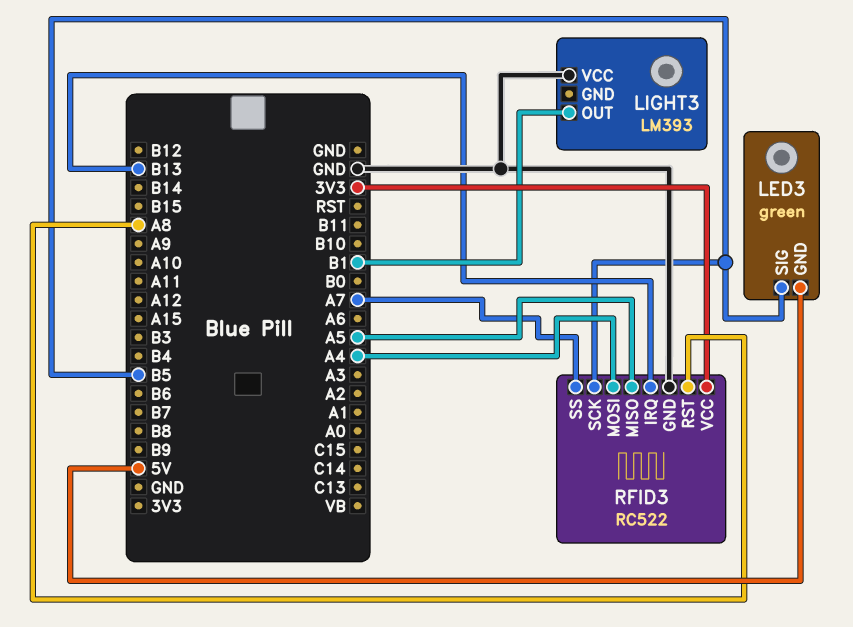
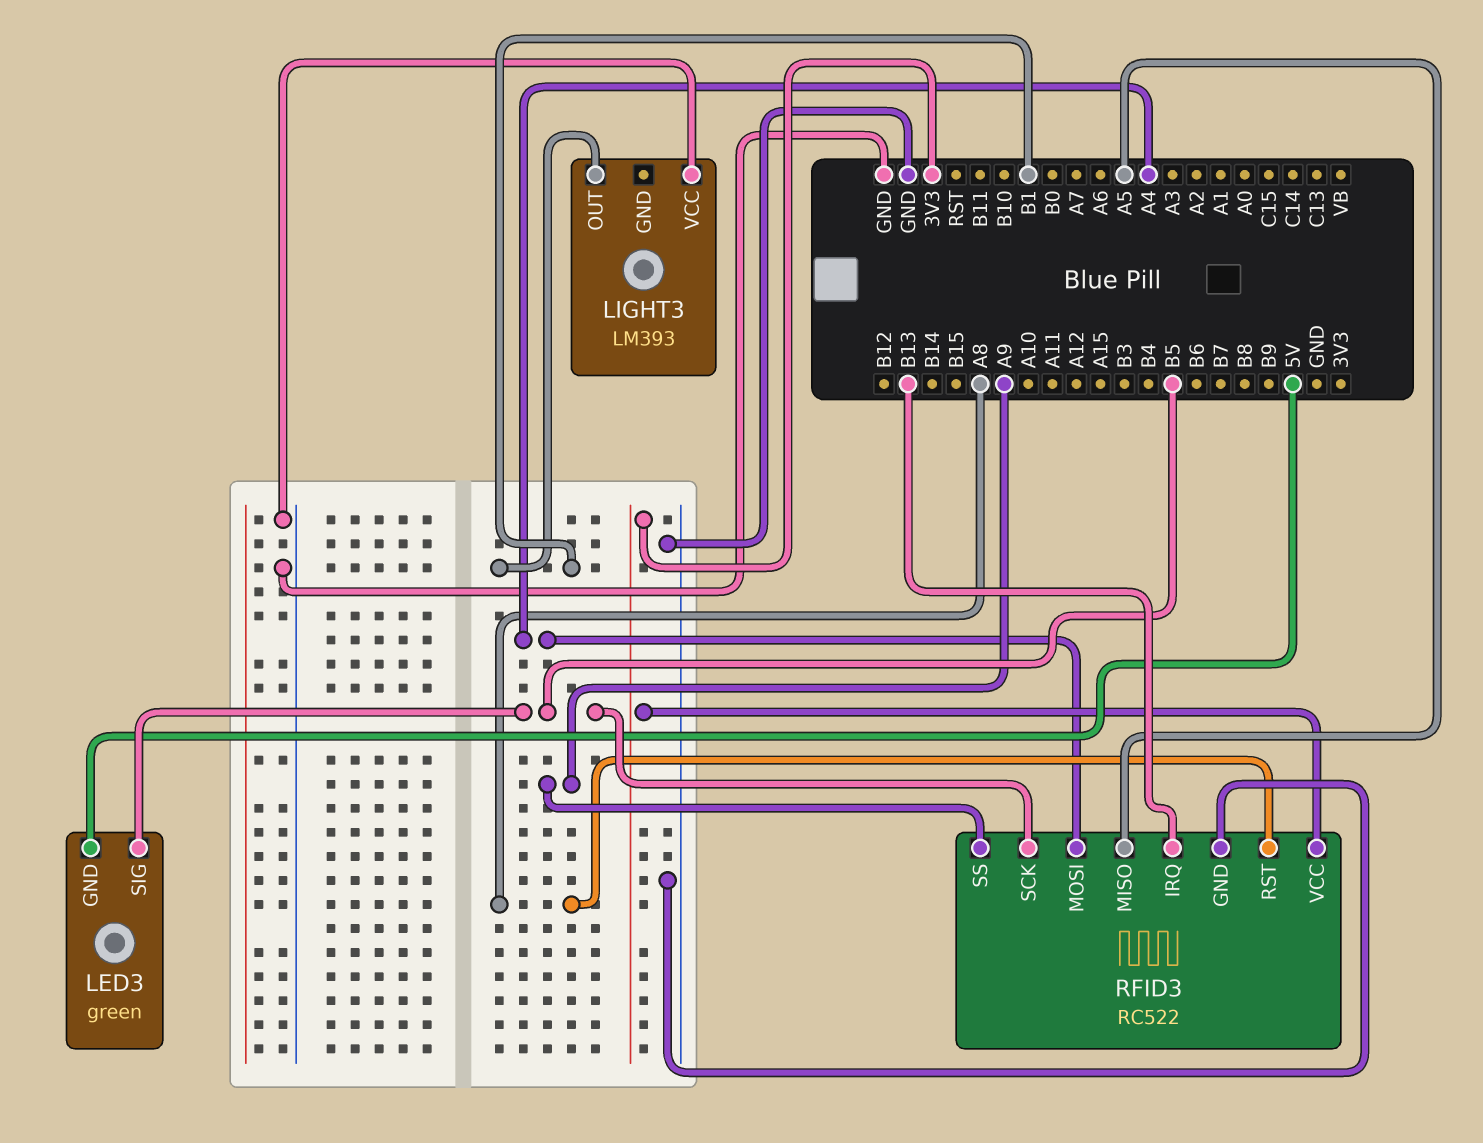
RFID3 pin SS: A7 -> A9

